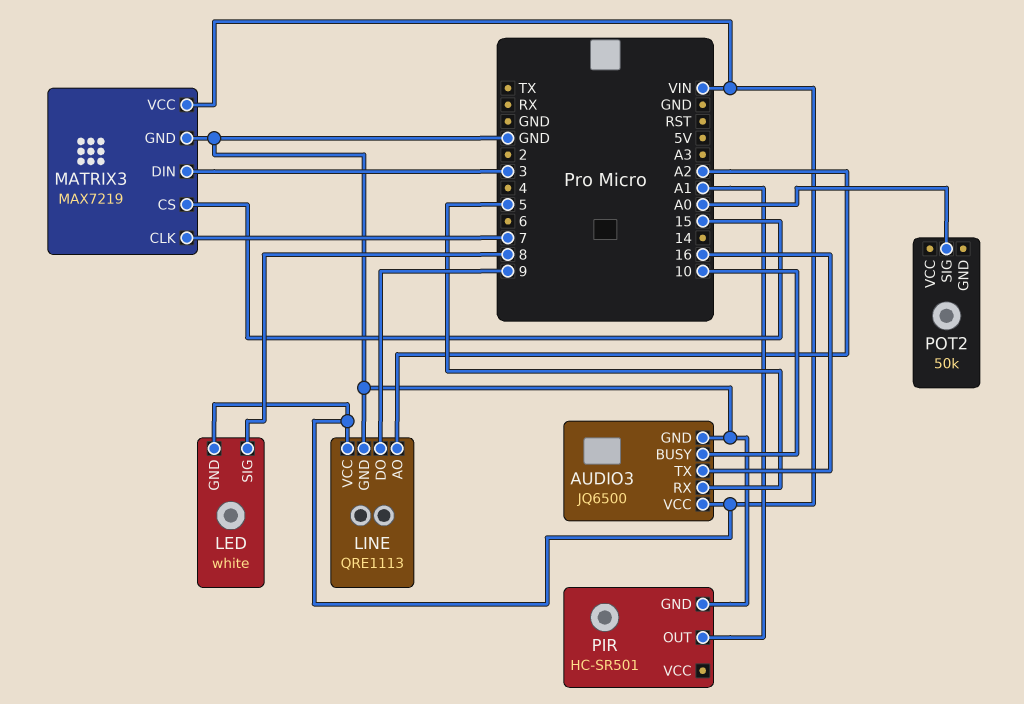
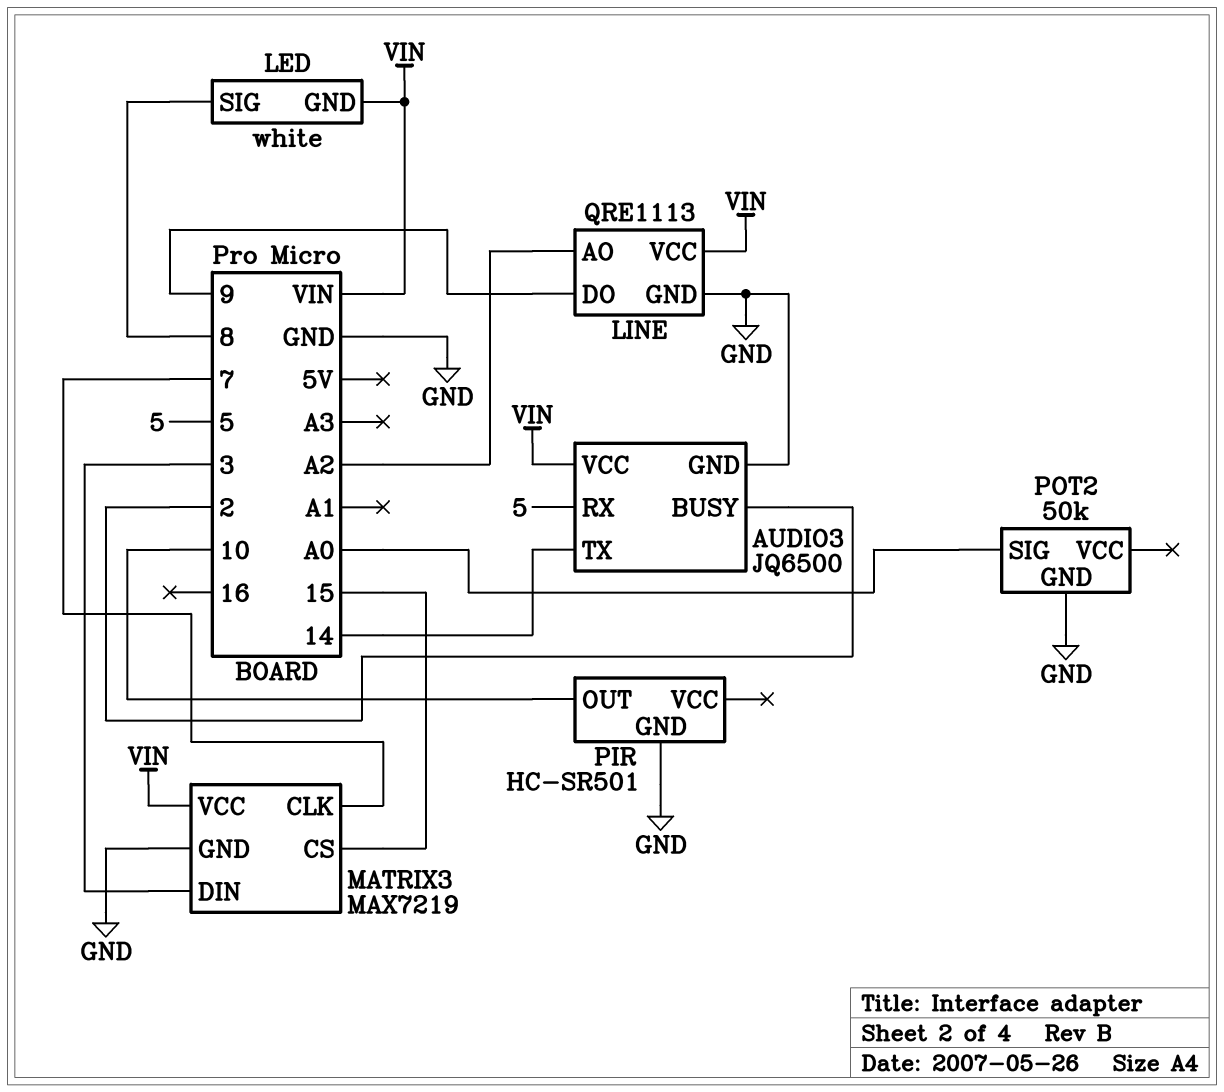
AUDIO3 pin BUSY: 10 -> 2
AUDIO3 pin TX: 16 -> 14
PIR pin OUT: A1 -> 10
POT2 pin GND: none -> GND

